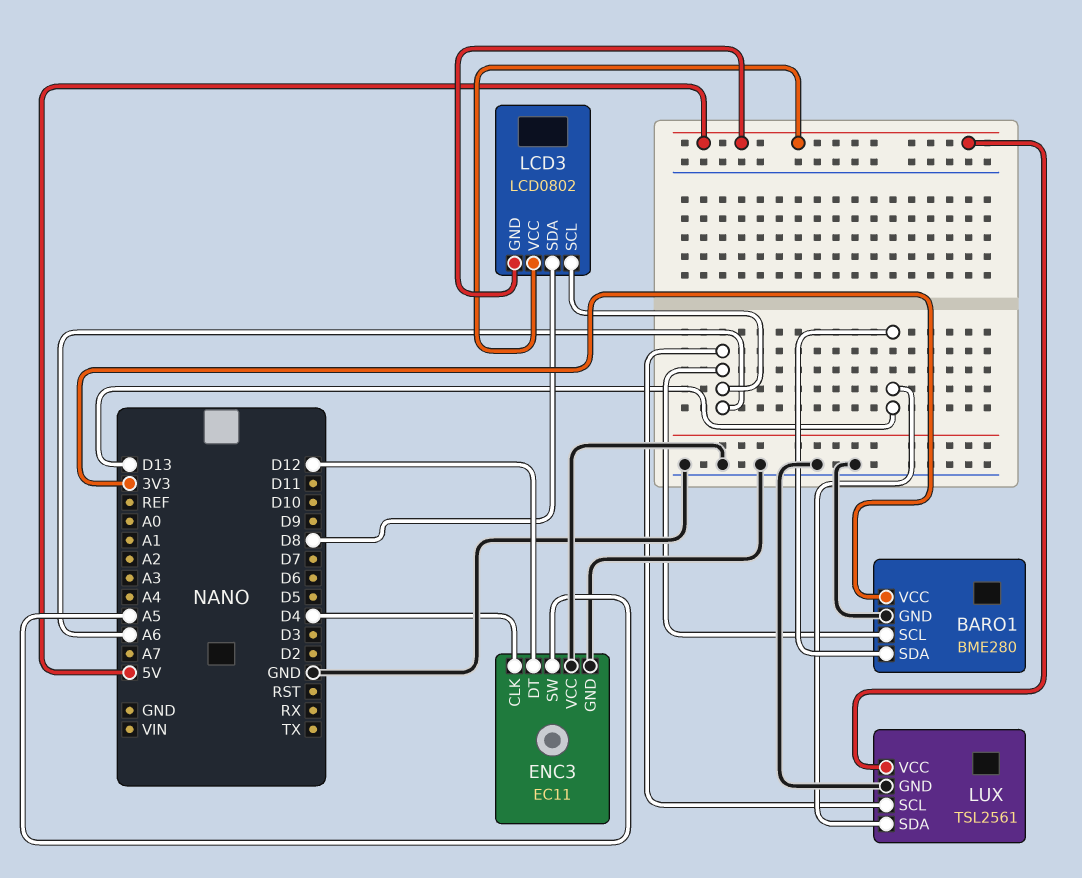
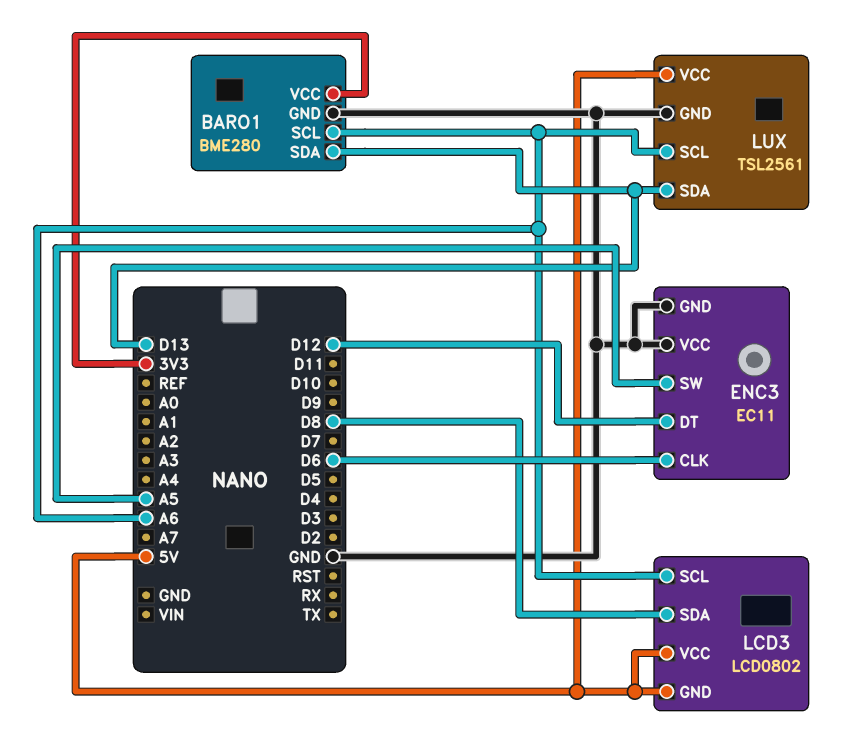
ENC3 pin CLK: D4 -> D6

